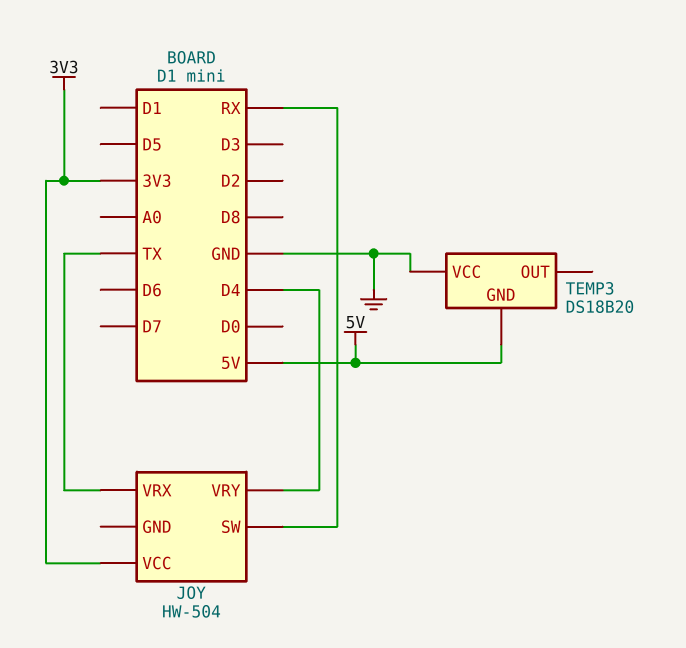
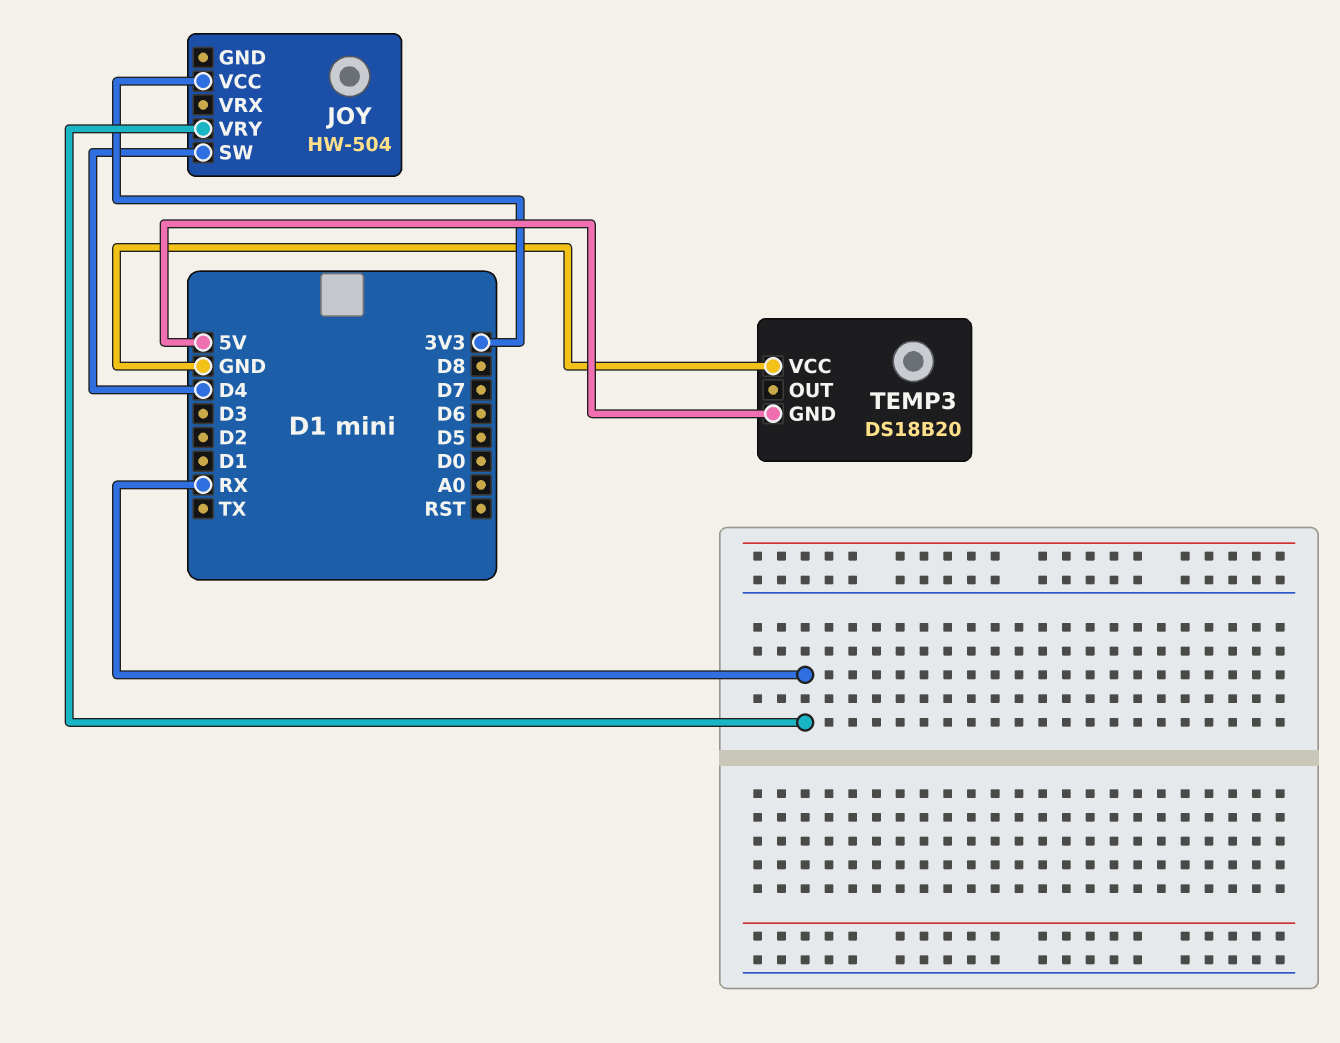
JOY pin SW: RX -> D4
JOY pin VRX: TX -> none
JOY pin VRY: D4 -> RX

